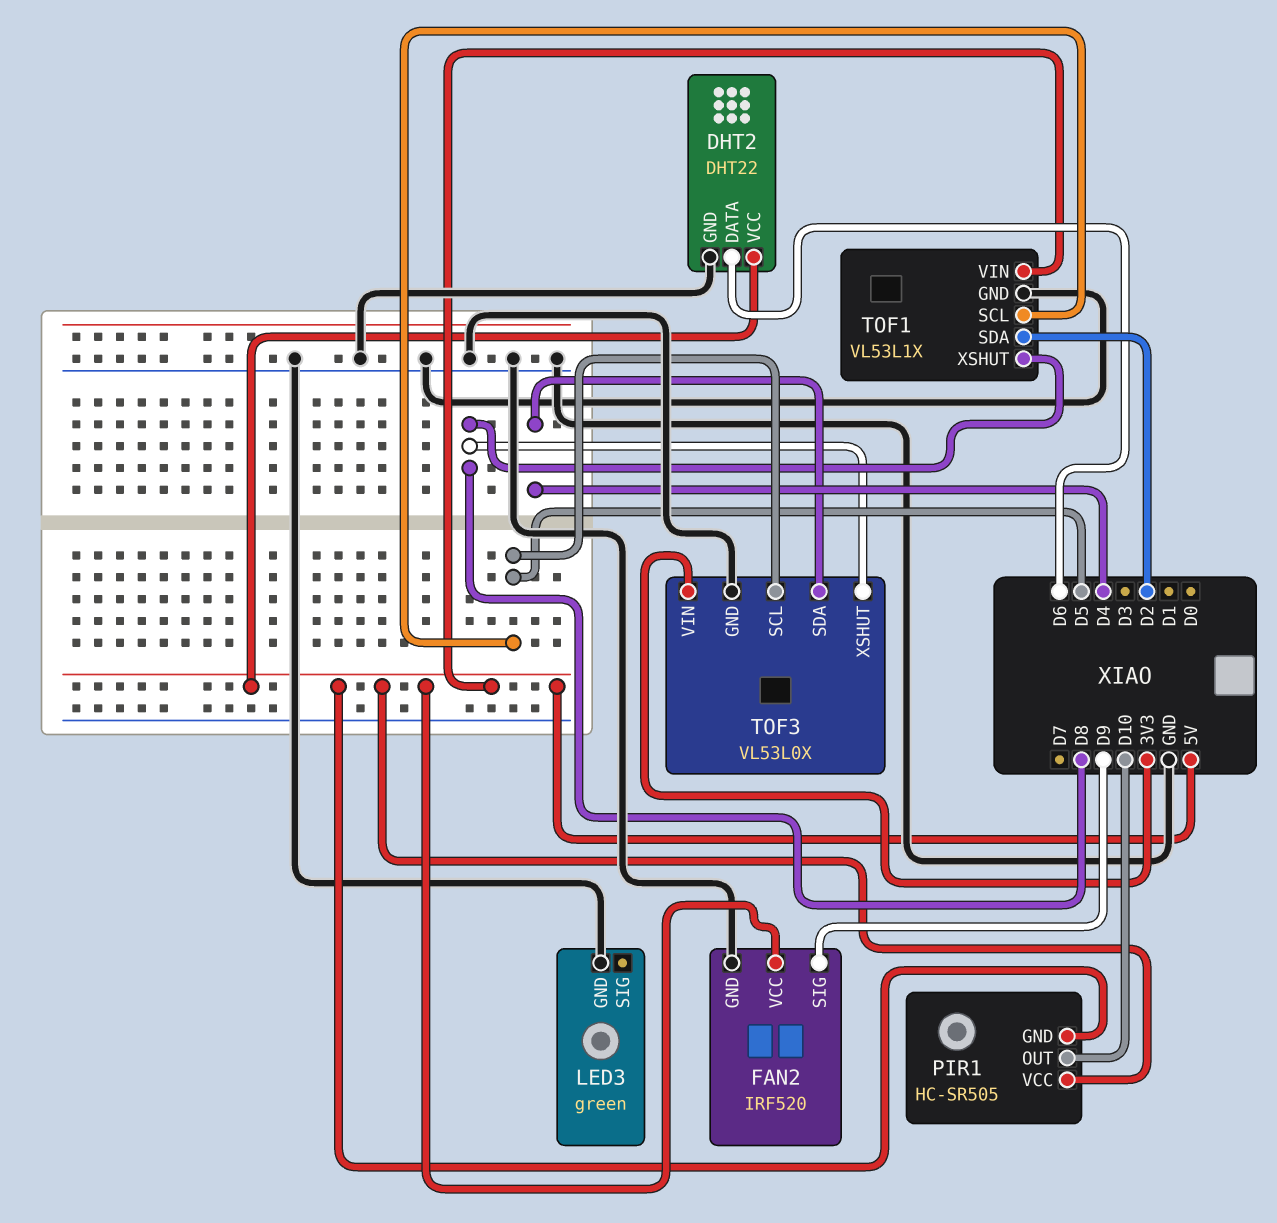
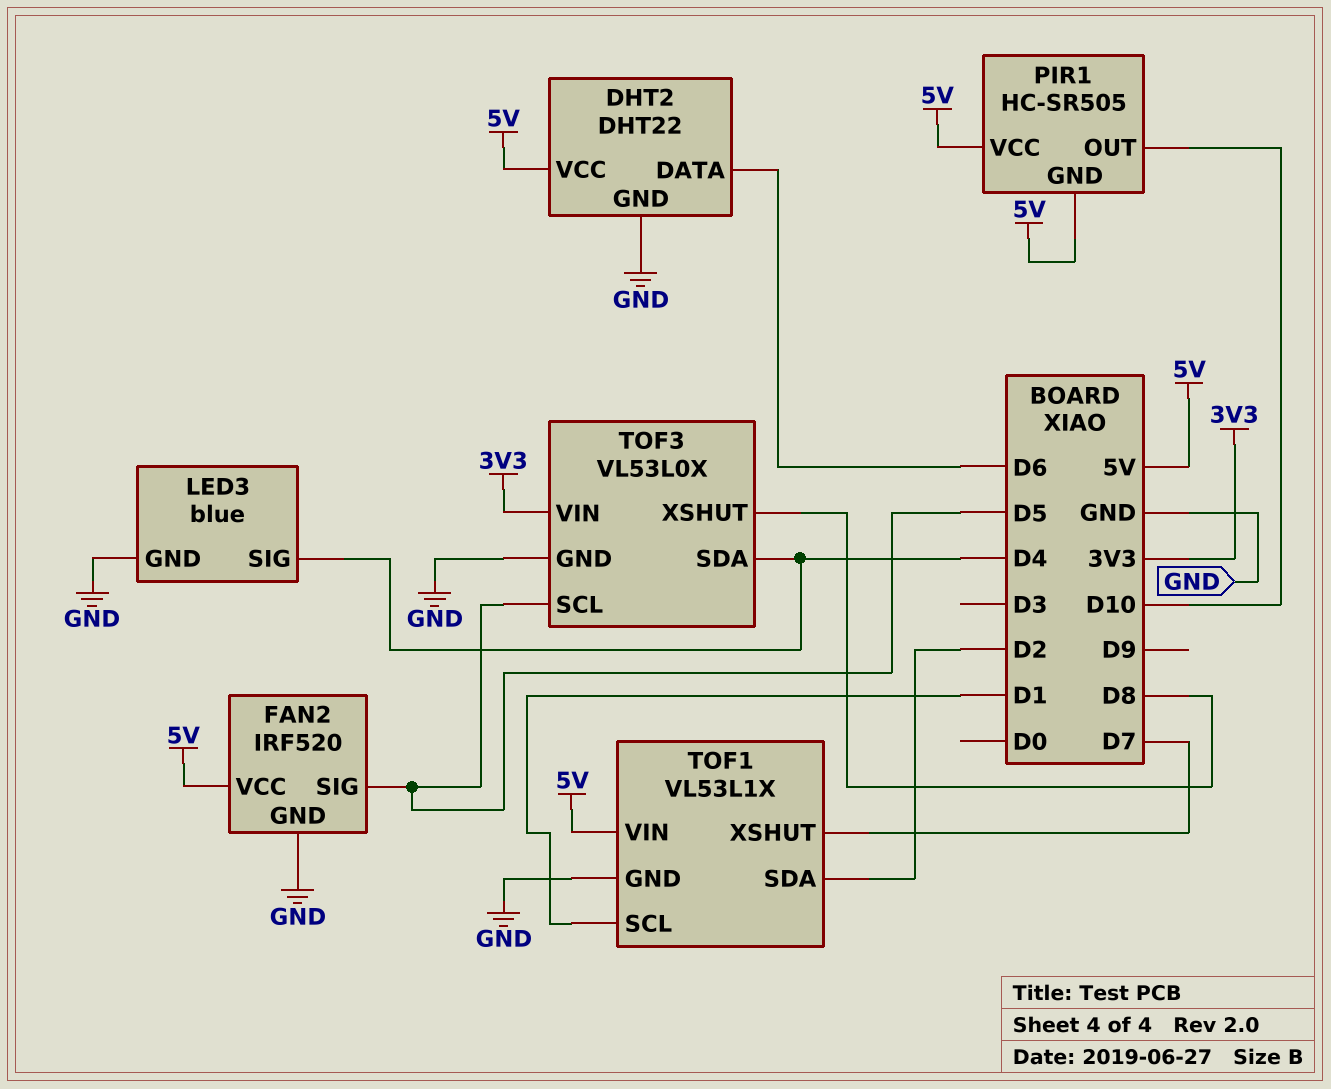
FAN2 pin SIG: D9 -> D5
LED3: green -> blue
LED3 pin SIG: none -> D4
TOF1 pin SCL: D5 -> D1
TOF1 pin XSHUT: D8 -> D7

